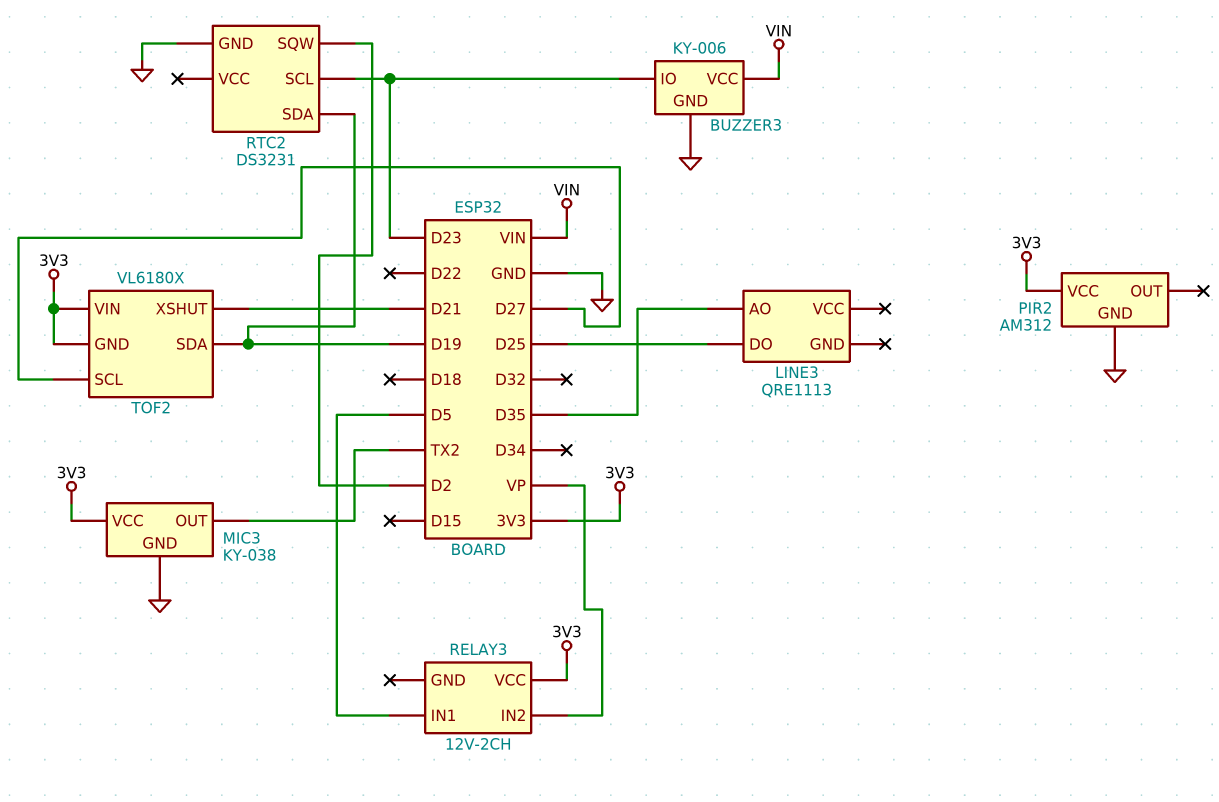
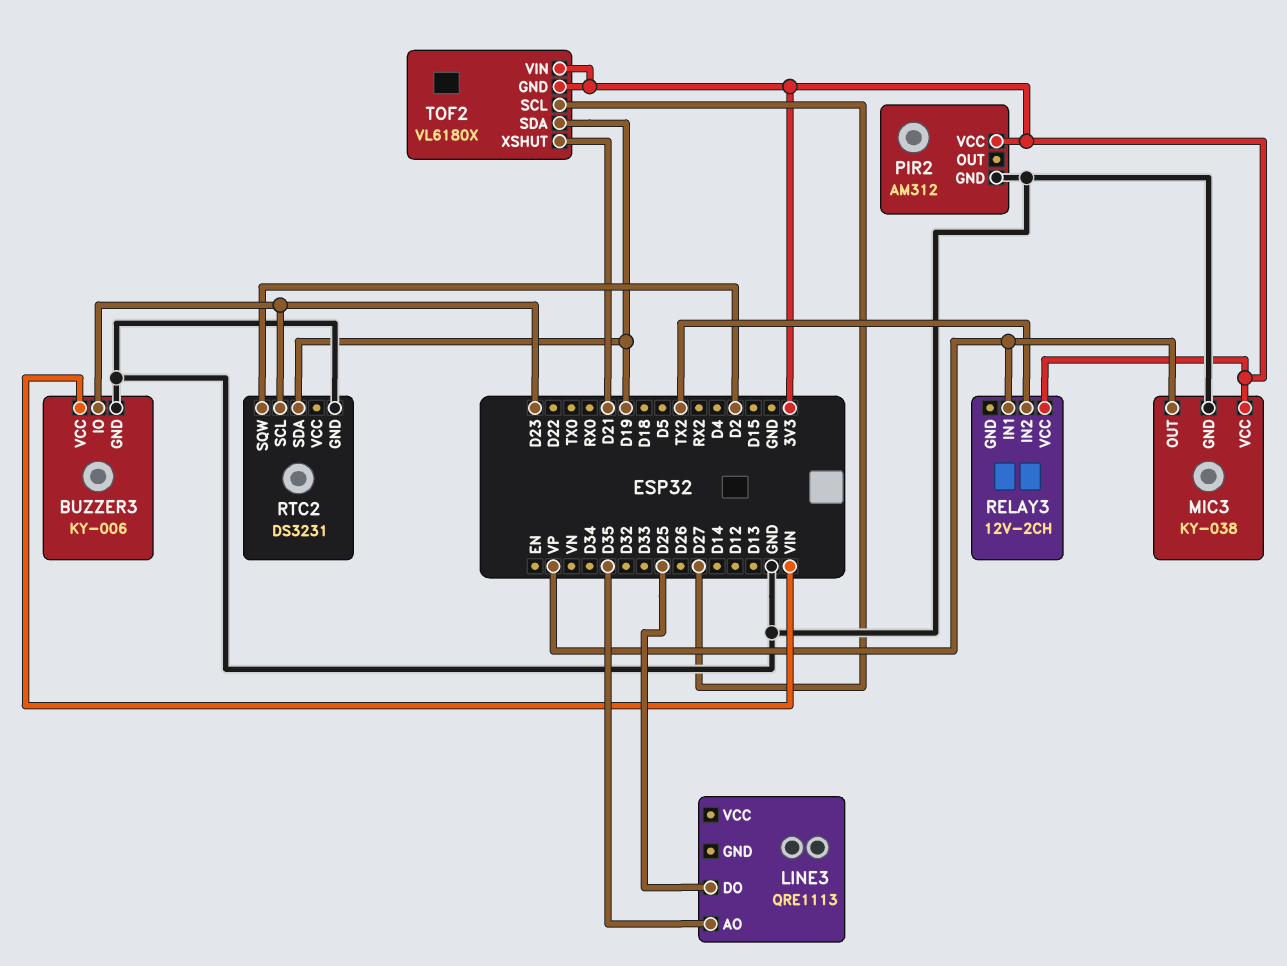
MIC3 pin OUT: TX2 -> VP
RELAY3 pin IN1: D5 -> VP
RELAY3 pin IN2: VP -> TX2

